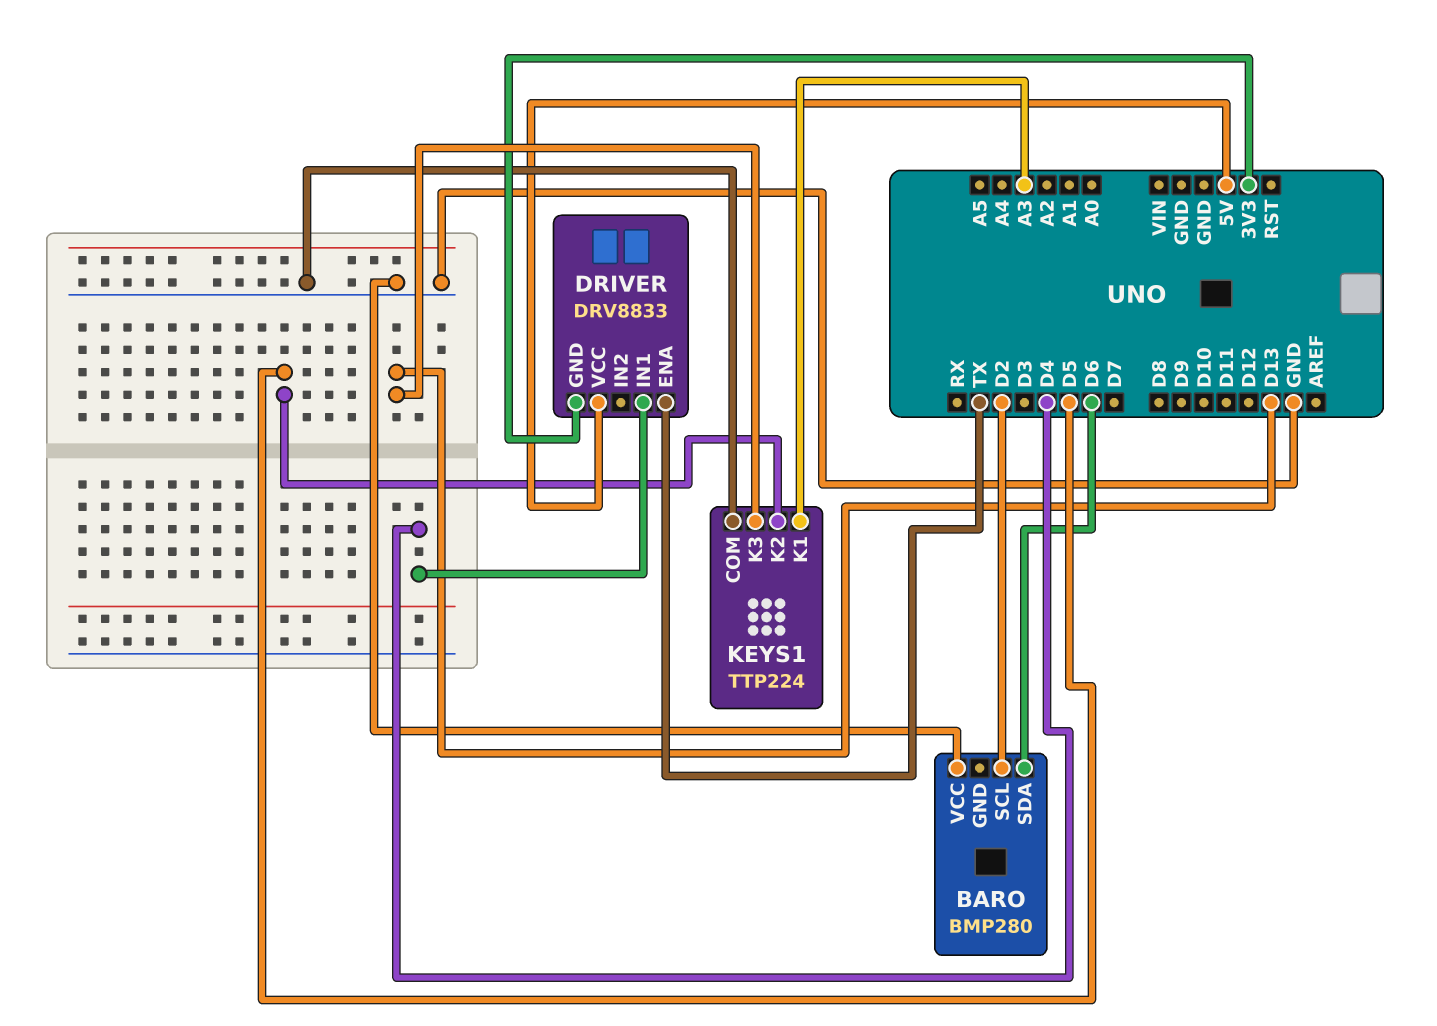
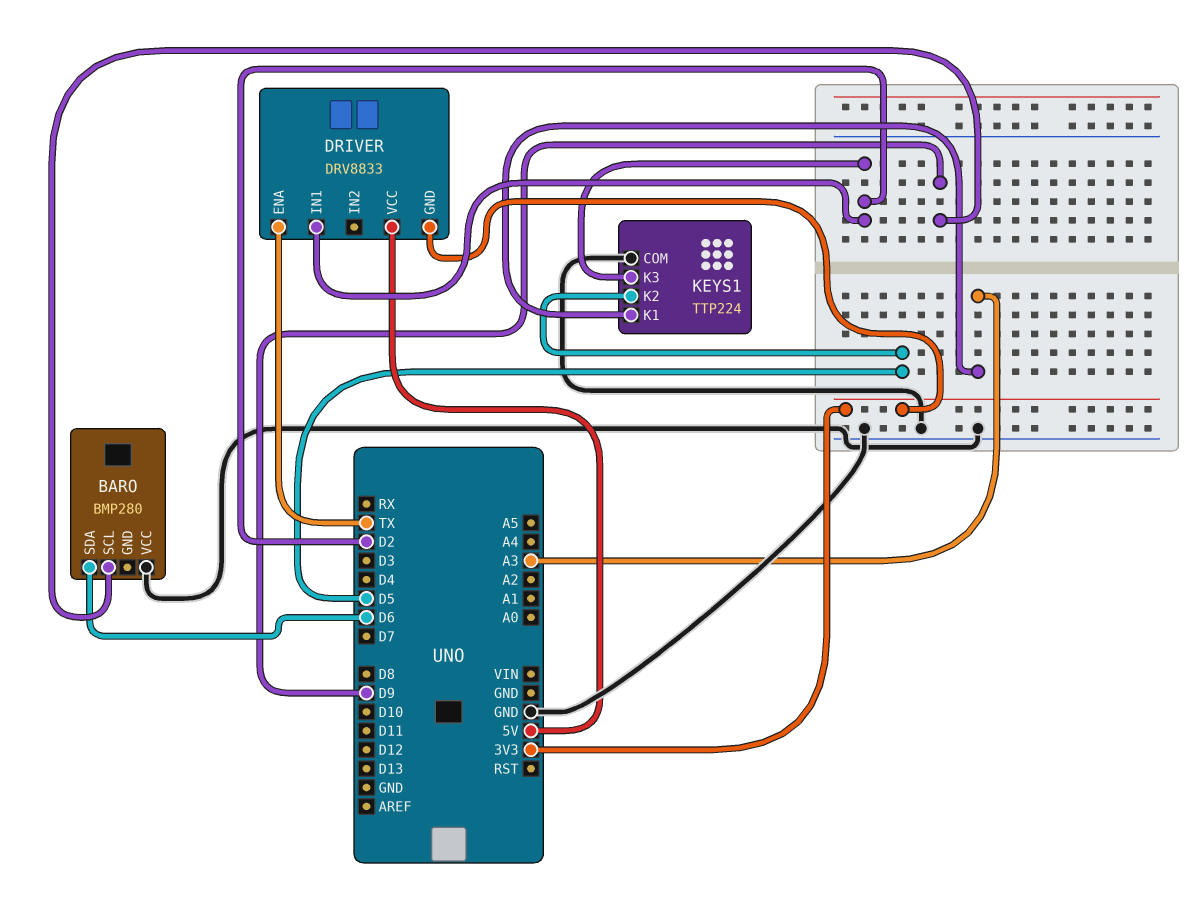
BARO pin SCL: D2 -> D9
DRIVER pin IN1: D4 -> D2
KEYS1 pin K3: D13 -> D2

